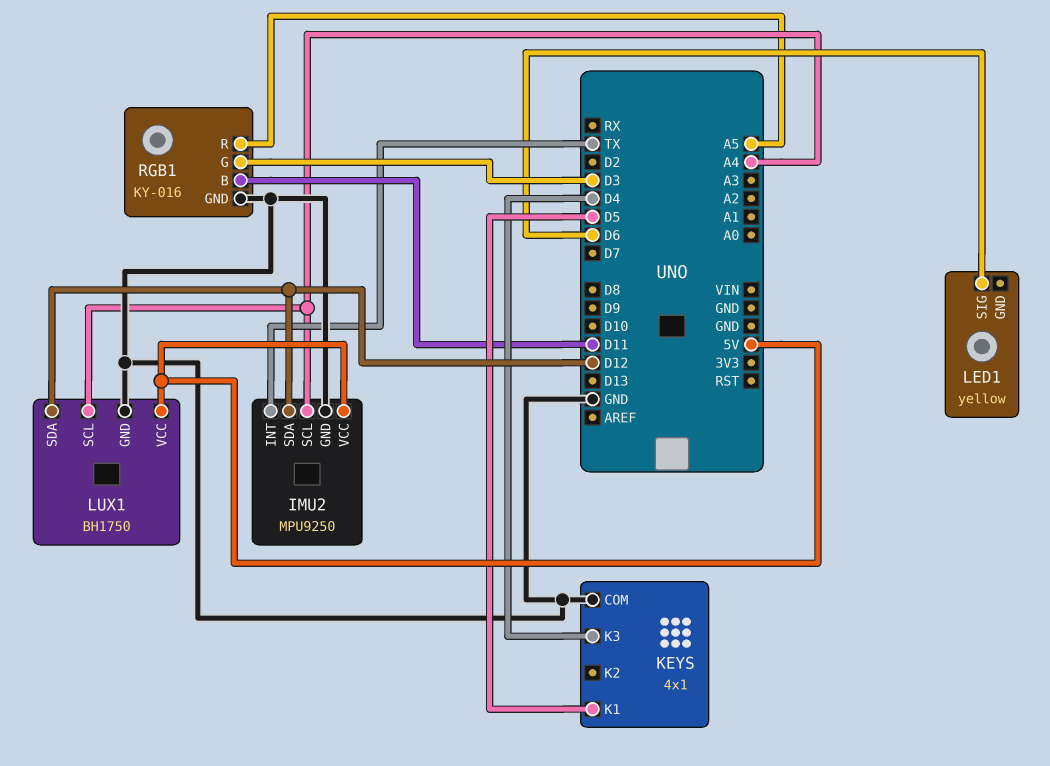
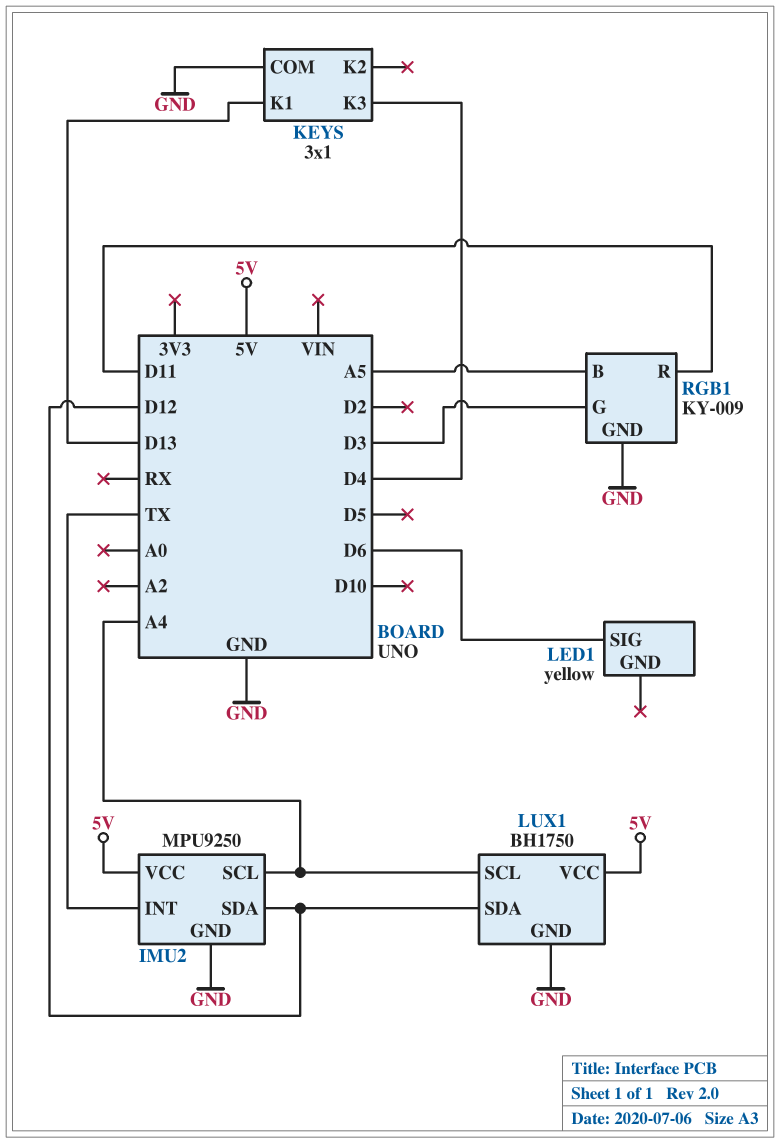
KEYS: 4x1 -> 3x1
KEYS pin K1: D5 -> D13
RGB1: KY-016 -> KY-009
RGB1 pin B: D11 -> A5
RGB1 pin R: A5 -> D11

